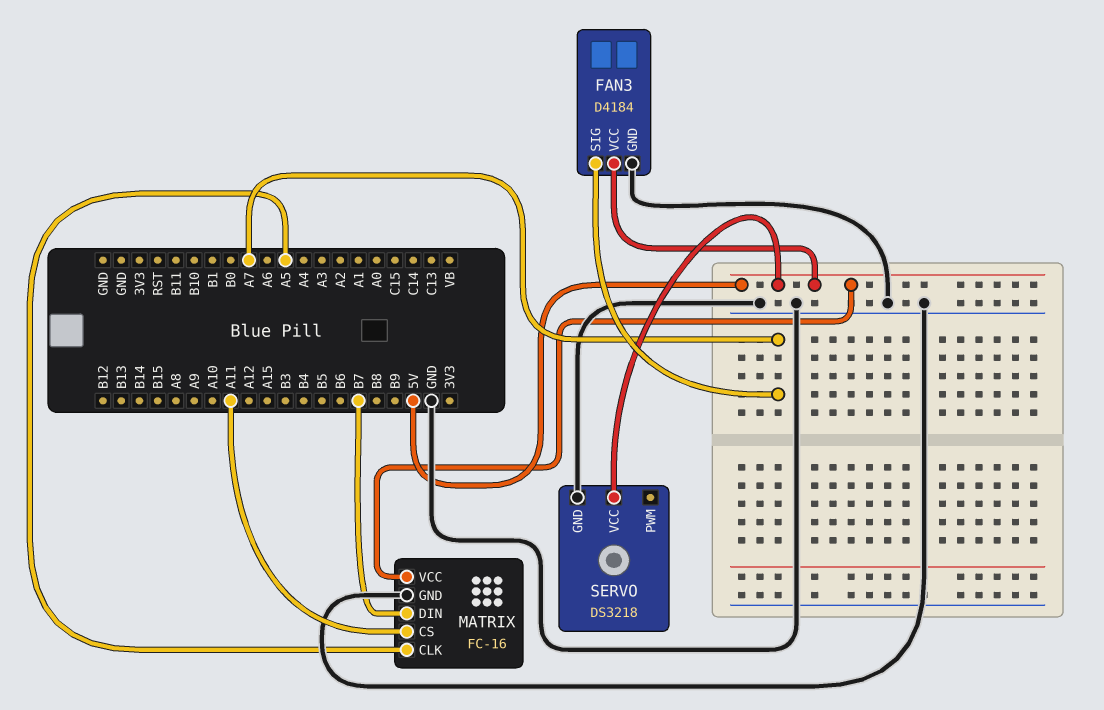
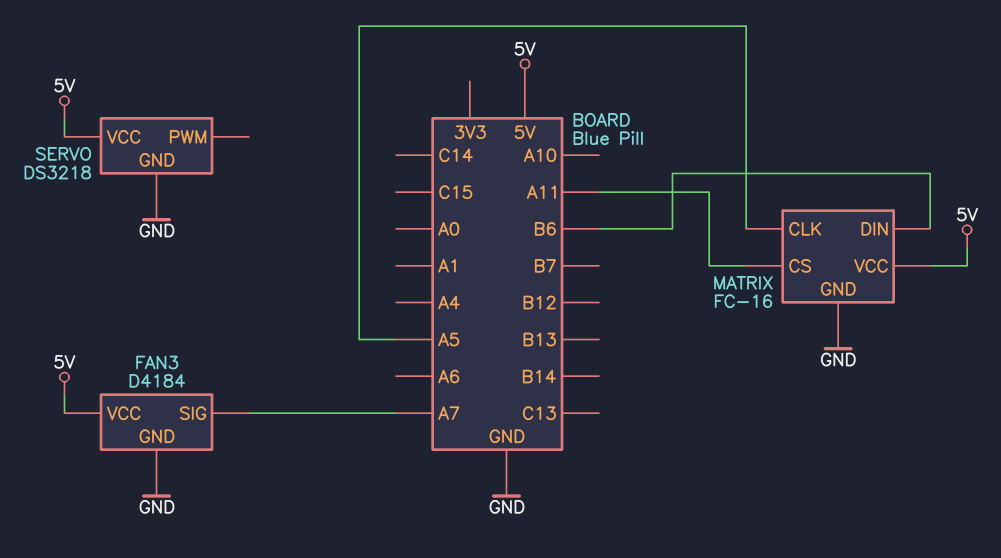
MATRIX pin DIN: B7 -> B6

